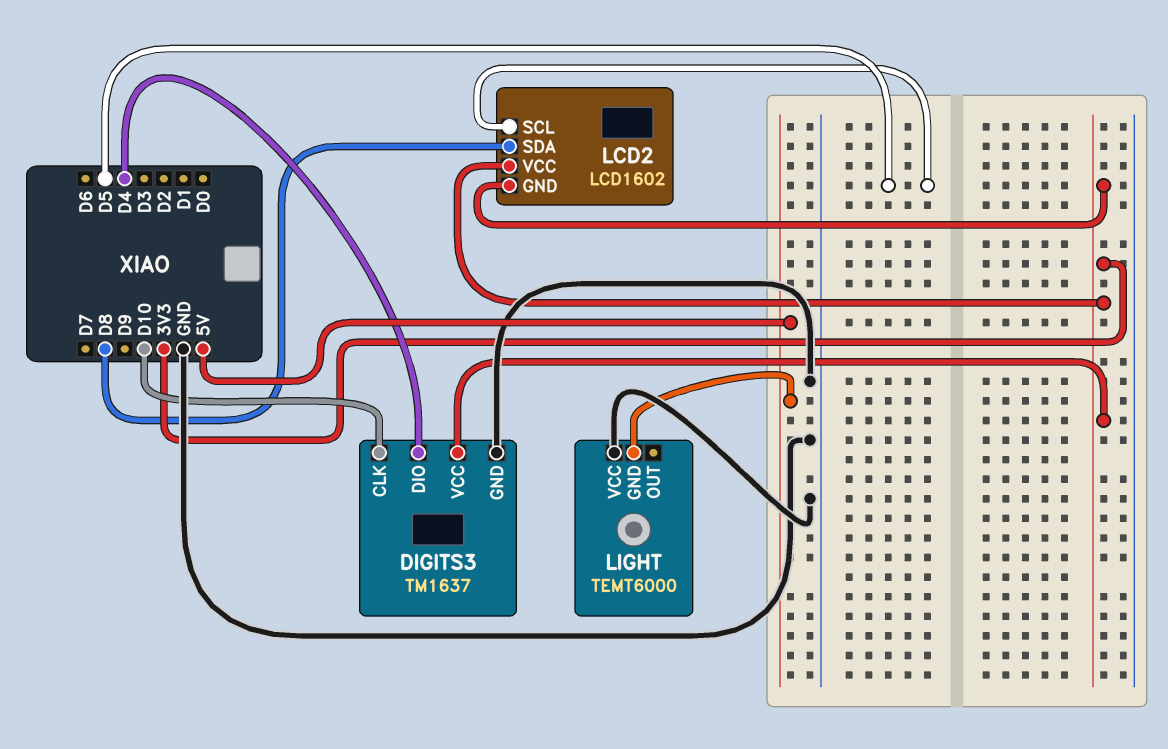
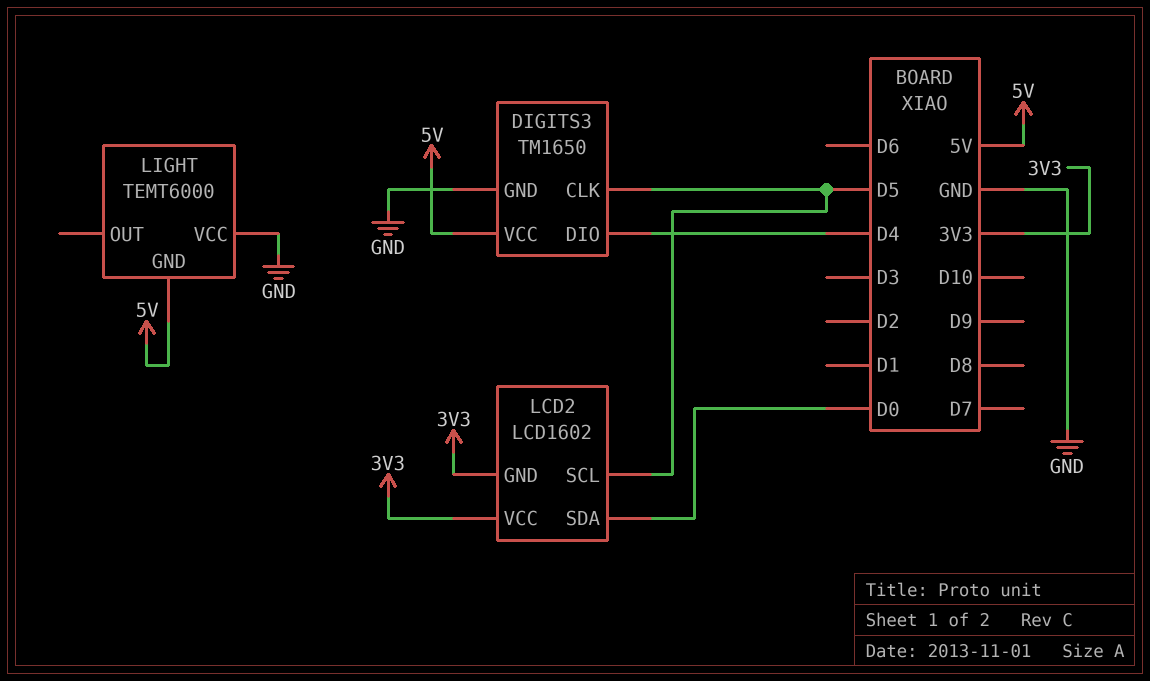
DIGITS3: TM1637 -> TM1650
DIGITS3 pin CLK: D10 -> D5
DIGITS3 pin VCC: 3V3 -> 5V
LCD2 pin SDA: D8 -> D0

